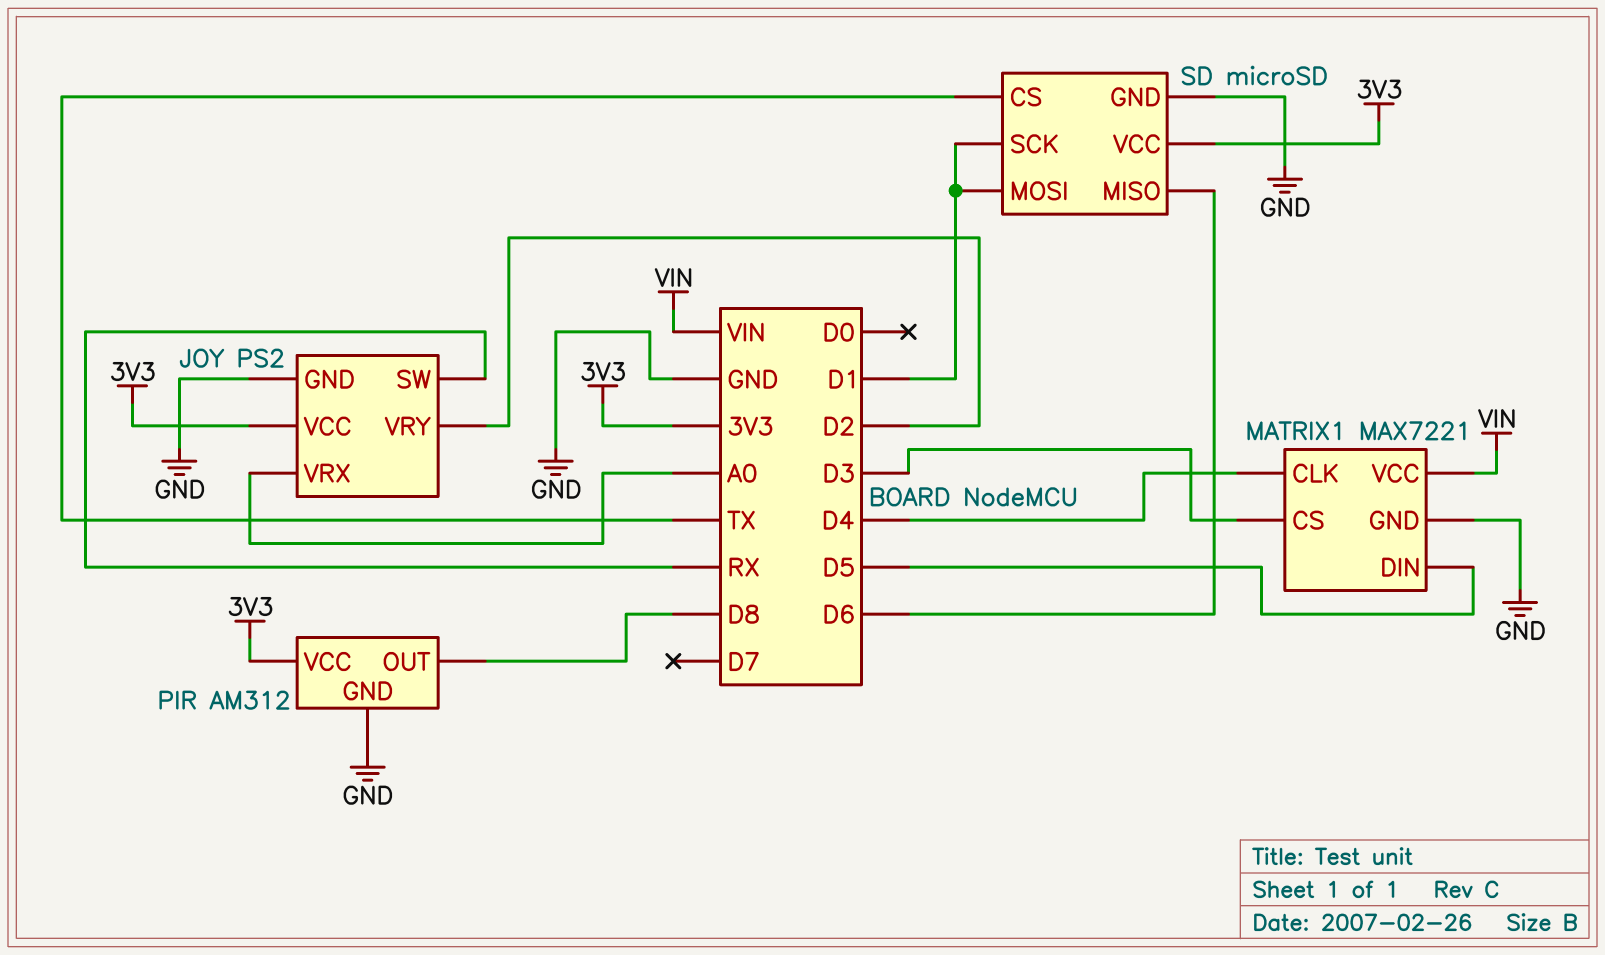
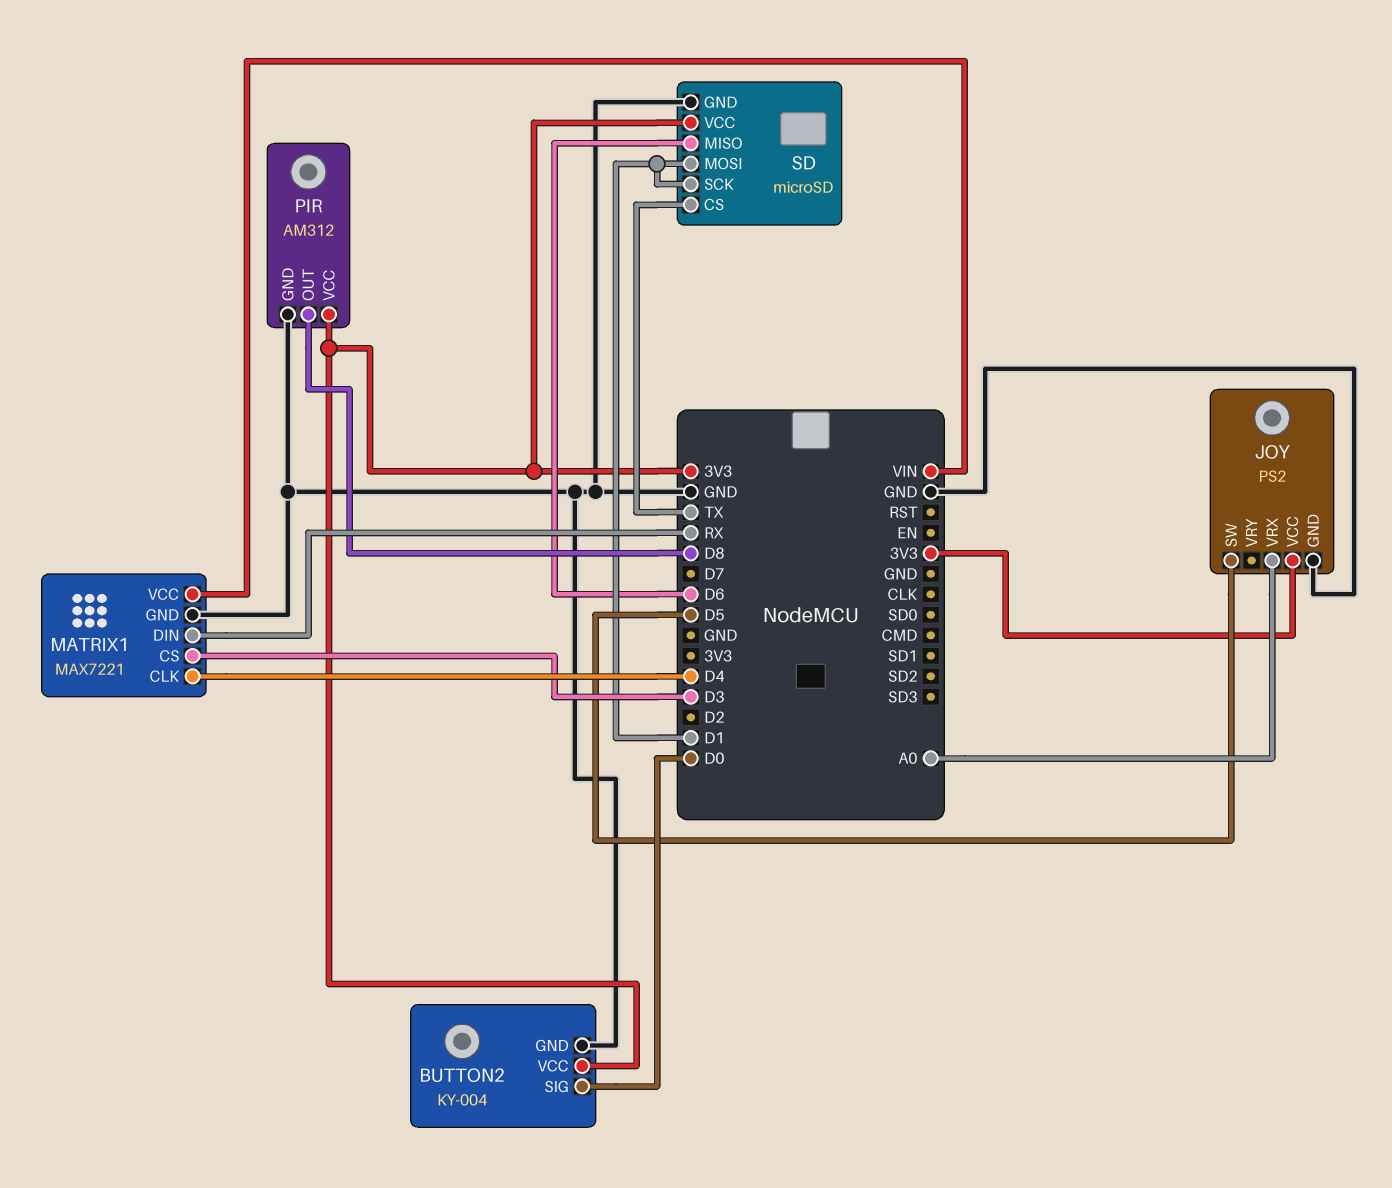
BUTTON2: none -> KY-004
BUTTON2 pin GND: none -> GND
BUTTON2 pin SIG: none -> D0
BUTTON2 pin VCC: none -> 3V3
JOY pin SW: RX -> D5
JOY pin VRY: D2 -> none
MATRIX1 pin DIN: D5 -> RX

